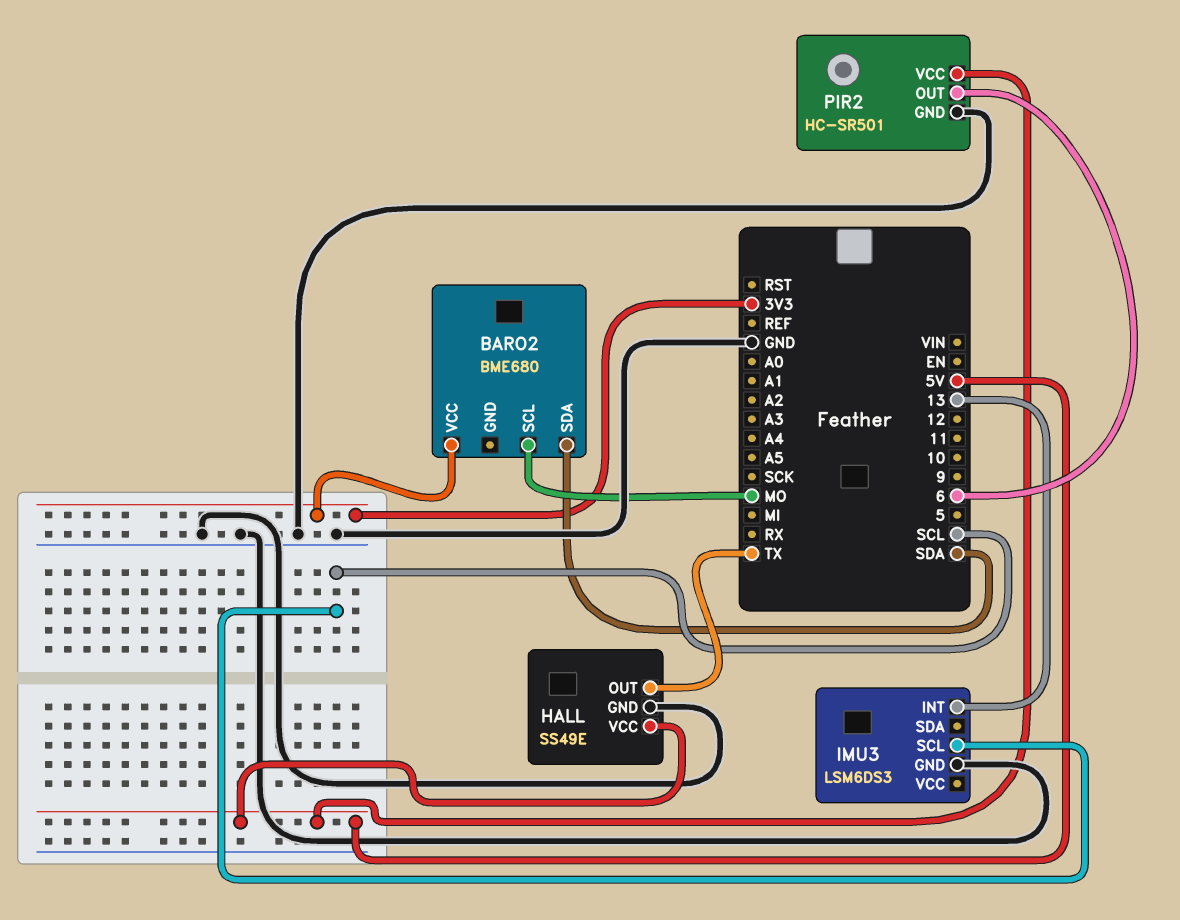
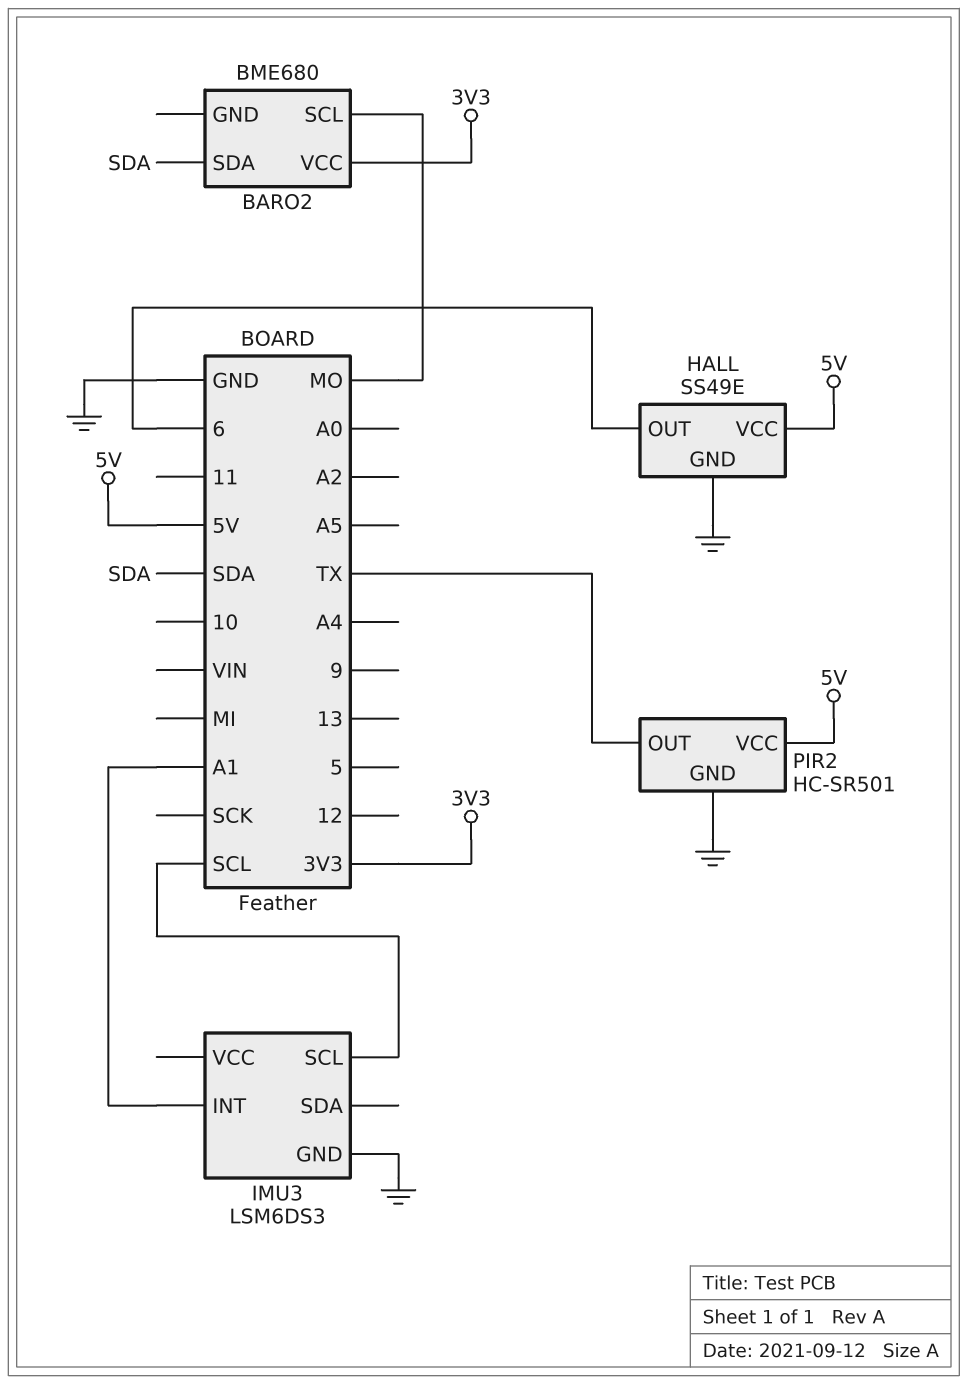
HALL pin OUT: TX -> 6
IMU3 pin INT: 13 -> A1
PIR2 pin OUT: 6 -> TX

